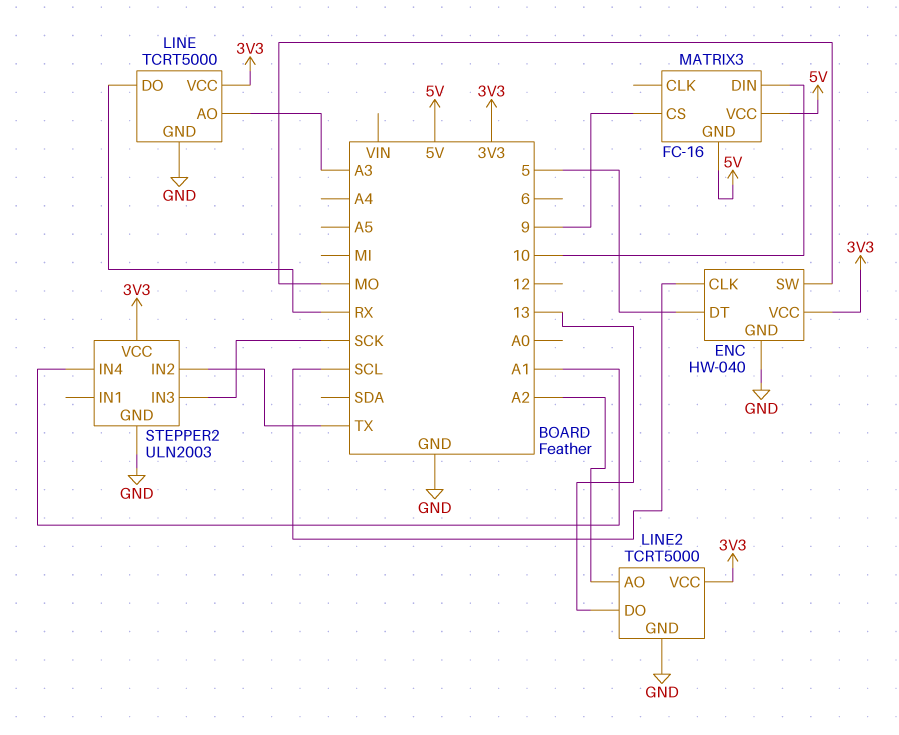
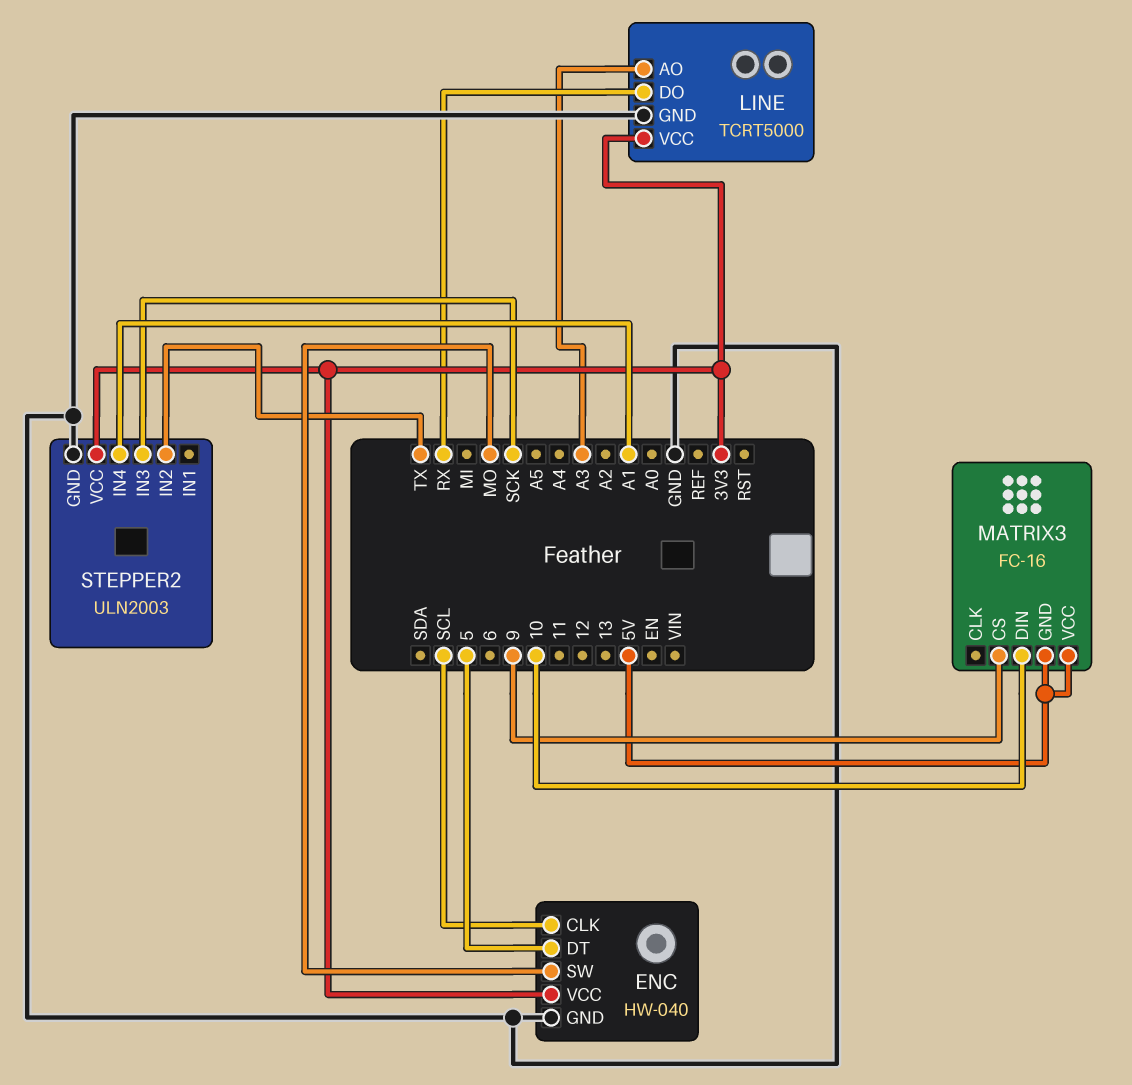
LINE2: TCRT5000 -> none
LINE2 pin AO: A2 -> none
LINE2 pin DO: 13 -> none
LINE2 pin GND: GND -> none
LINE2 pin VCC: 3V3 -> none

